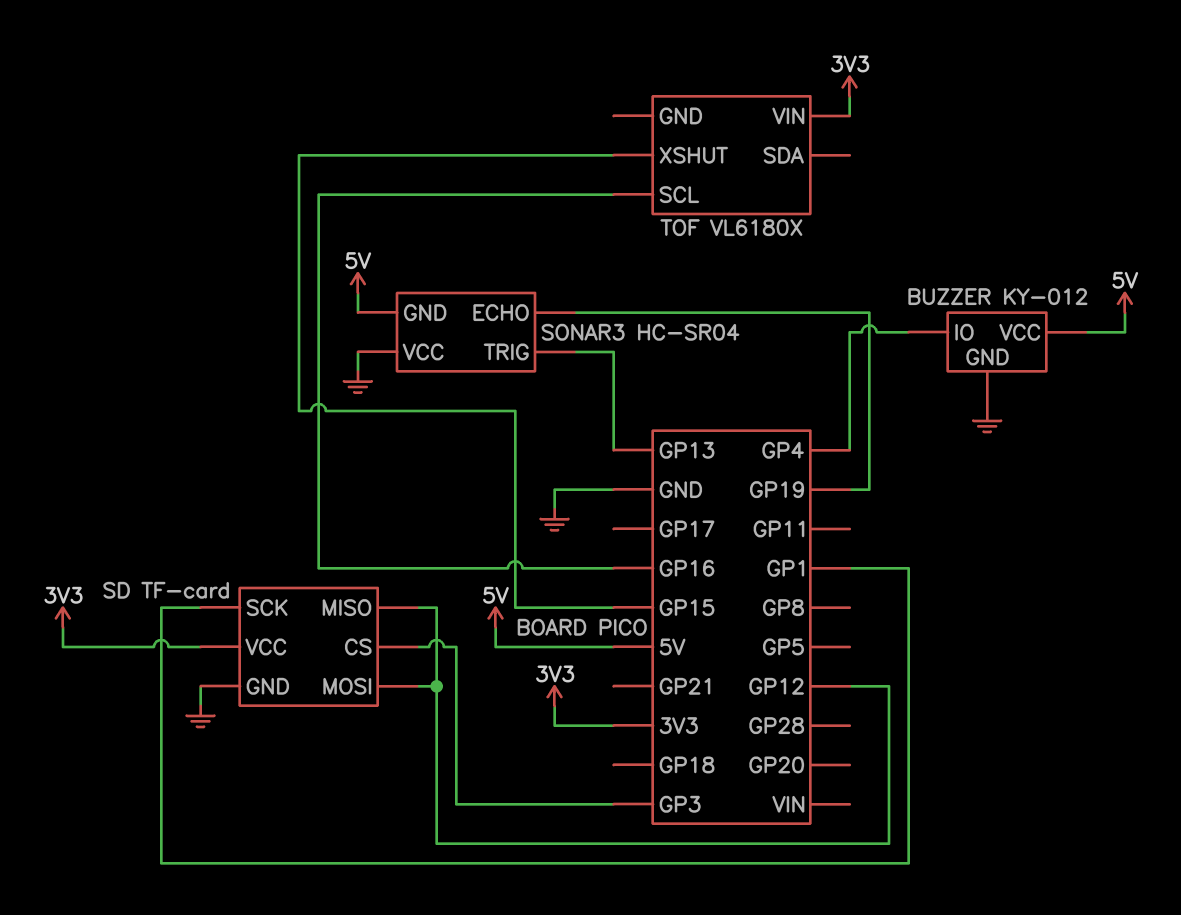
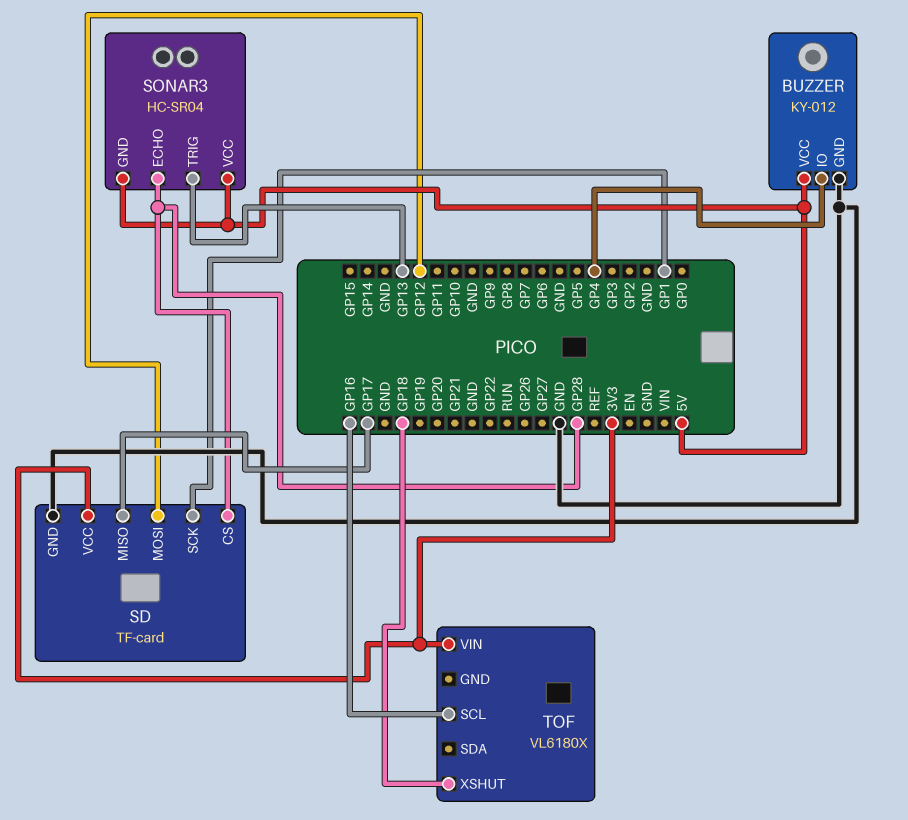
SD pin CS: GP3 -> GP28
SD pin MISO: GP12 -> GP17
SONAR3 pin ECHO: GP19 -> GP28
SONAR3 pin VCC: GND -> 5V
TOF pin XSHUT: GP15 -> GP18

